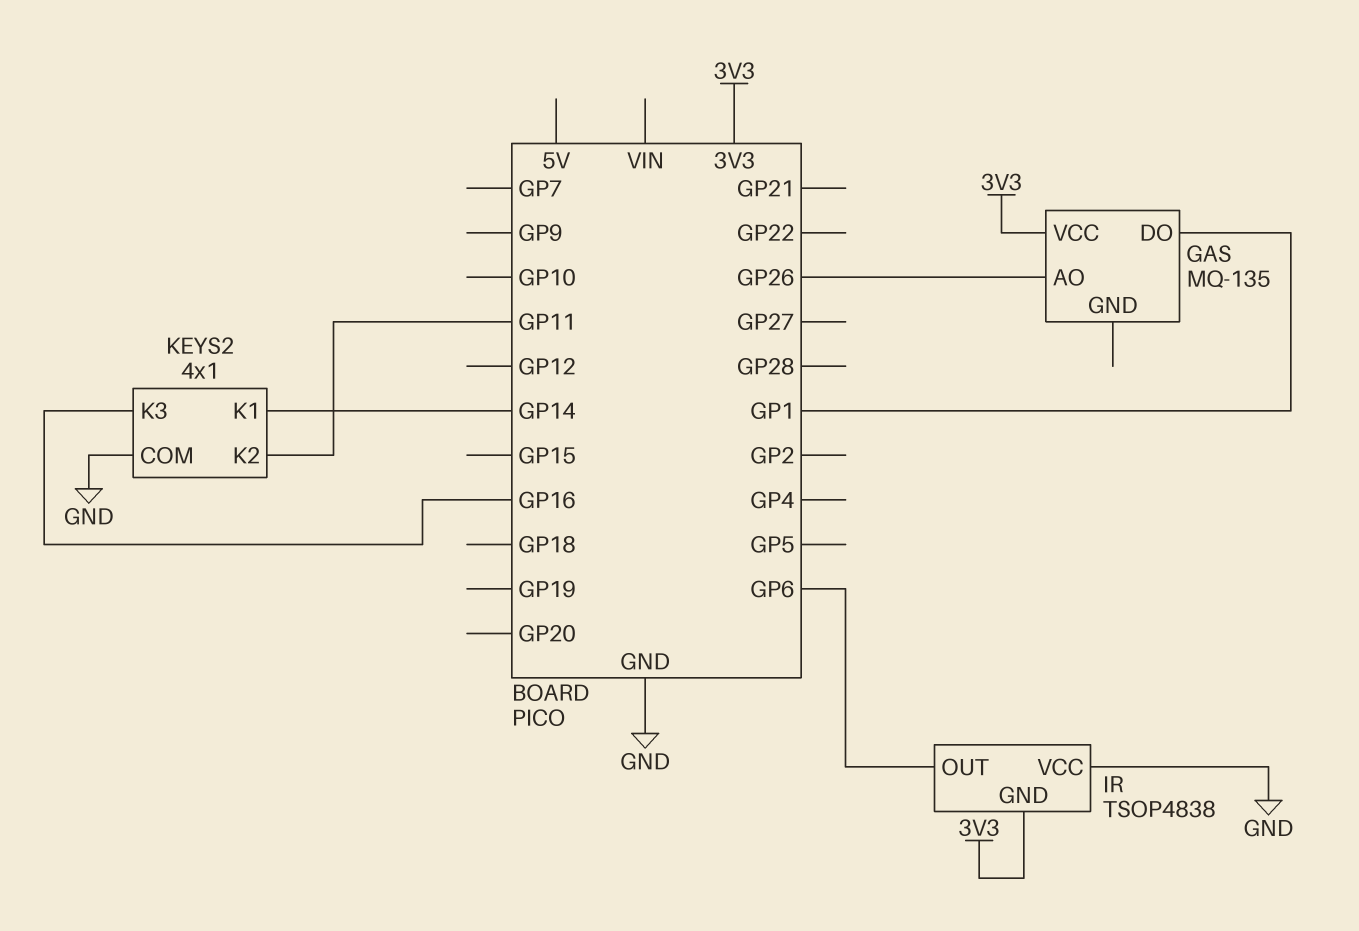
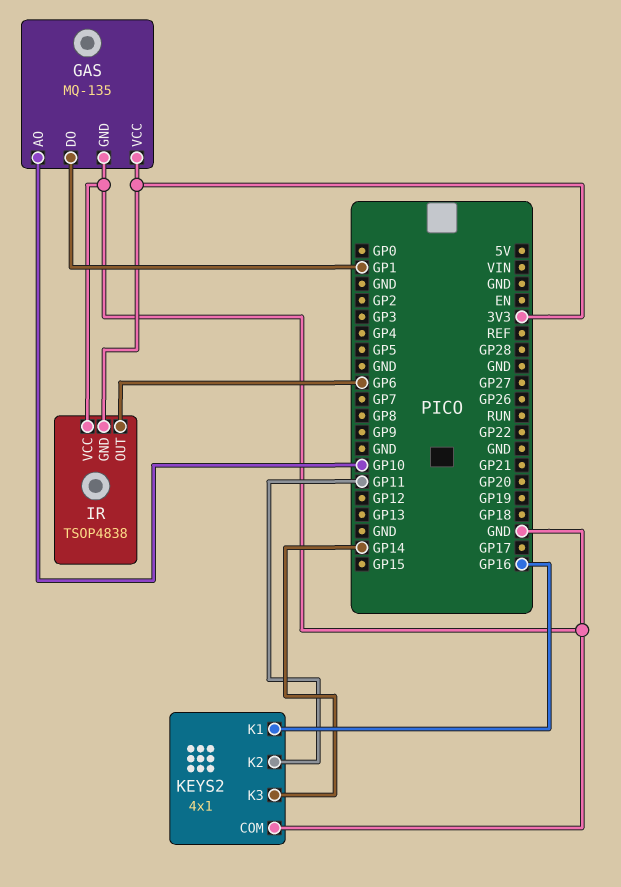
GAS pin AO: GP26 -> GP10
GAS pin GND: none -> GND
KEYS2 pin K1: GP14 -> GP16
KEYS2 pin K3: GP16 -> GP14

